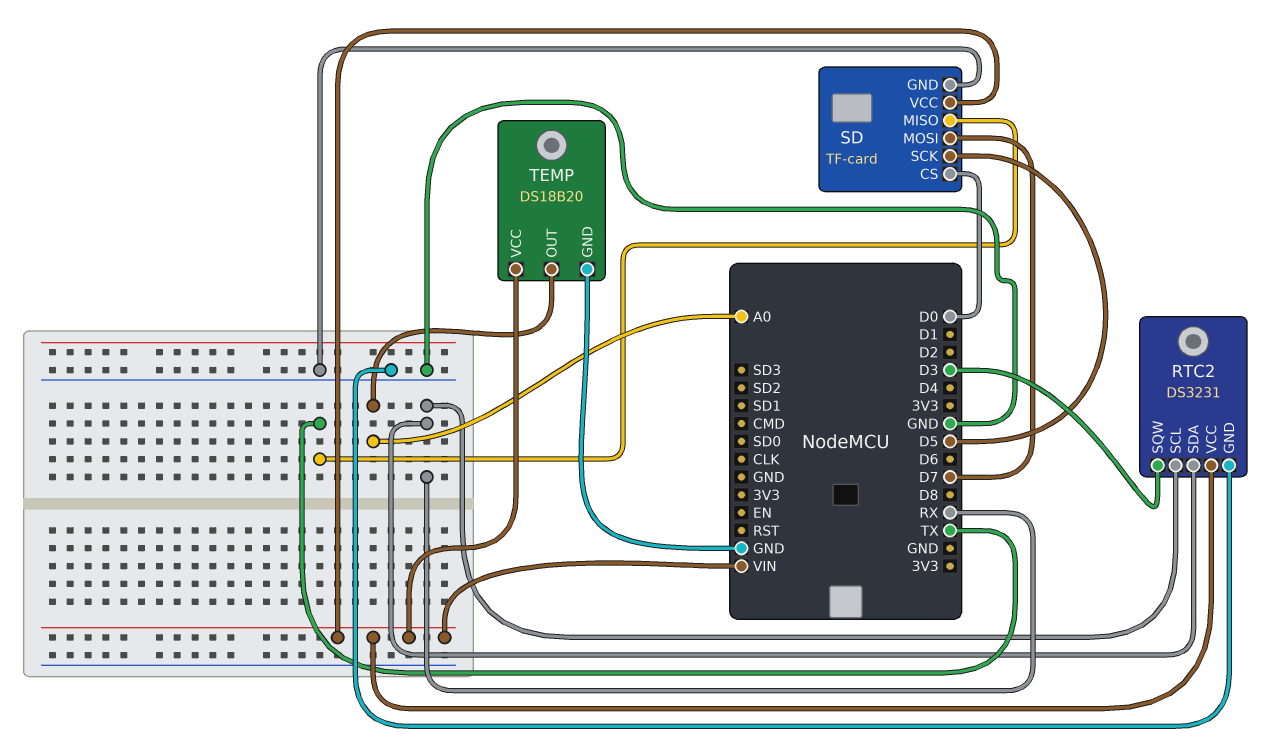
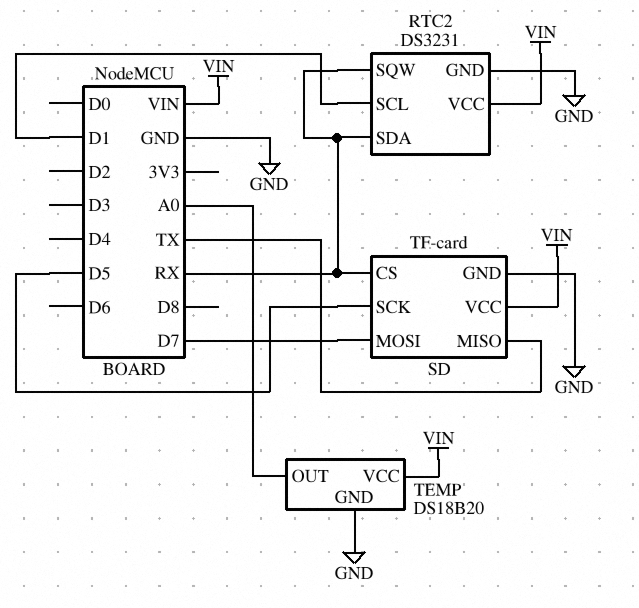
RTC2 pin SCL: RX -> D1
RTC2 pin SQW: D3 -> RX
SD pin CS: D0 -> RX

